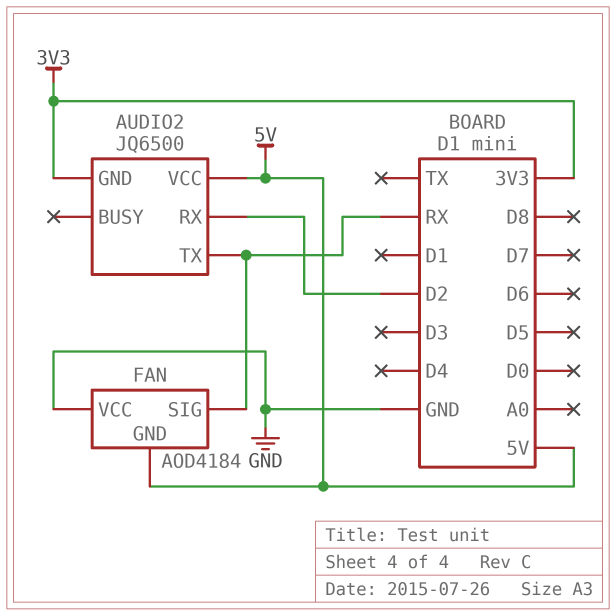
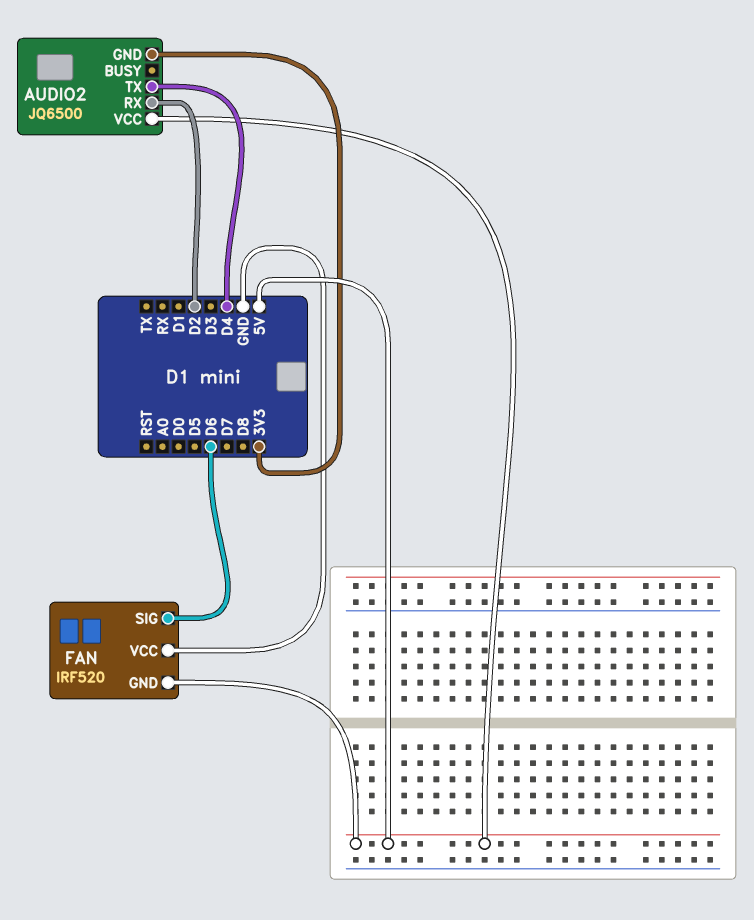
AUDIO2 pin TX: RX -> D4
FAN: AOD4184 -> IRF520
FAN pin SIG: RX -> D6

